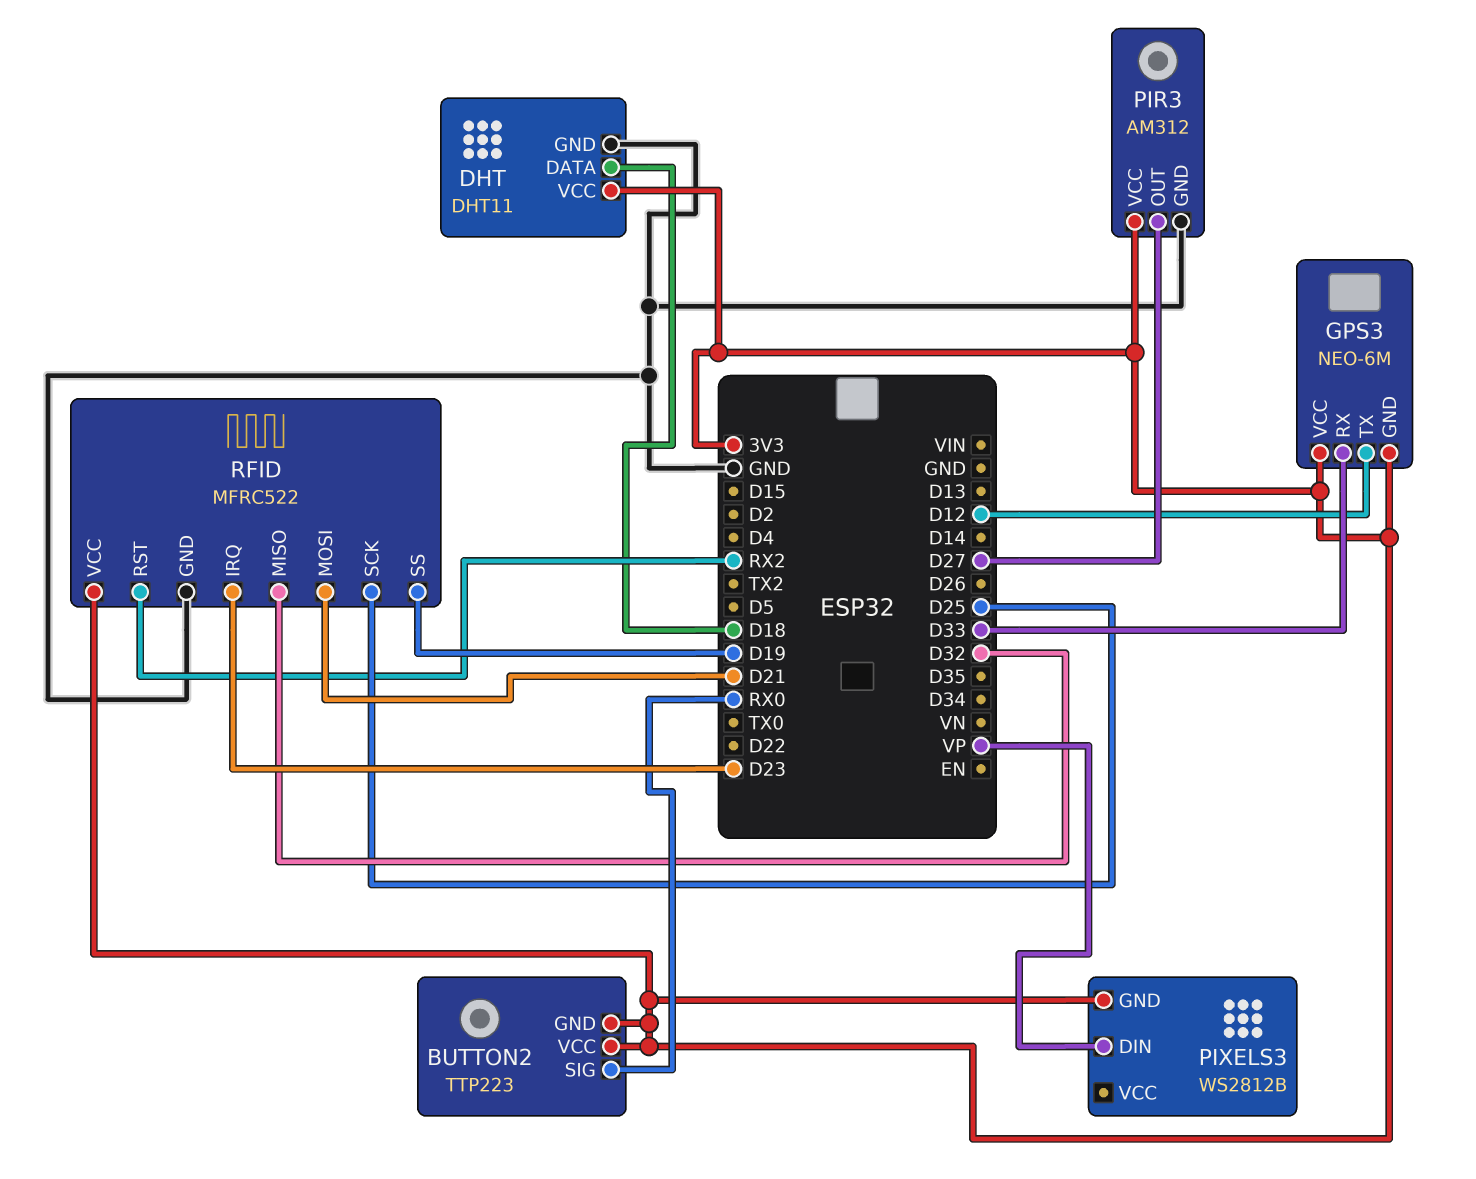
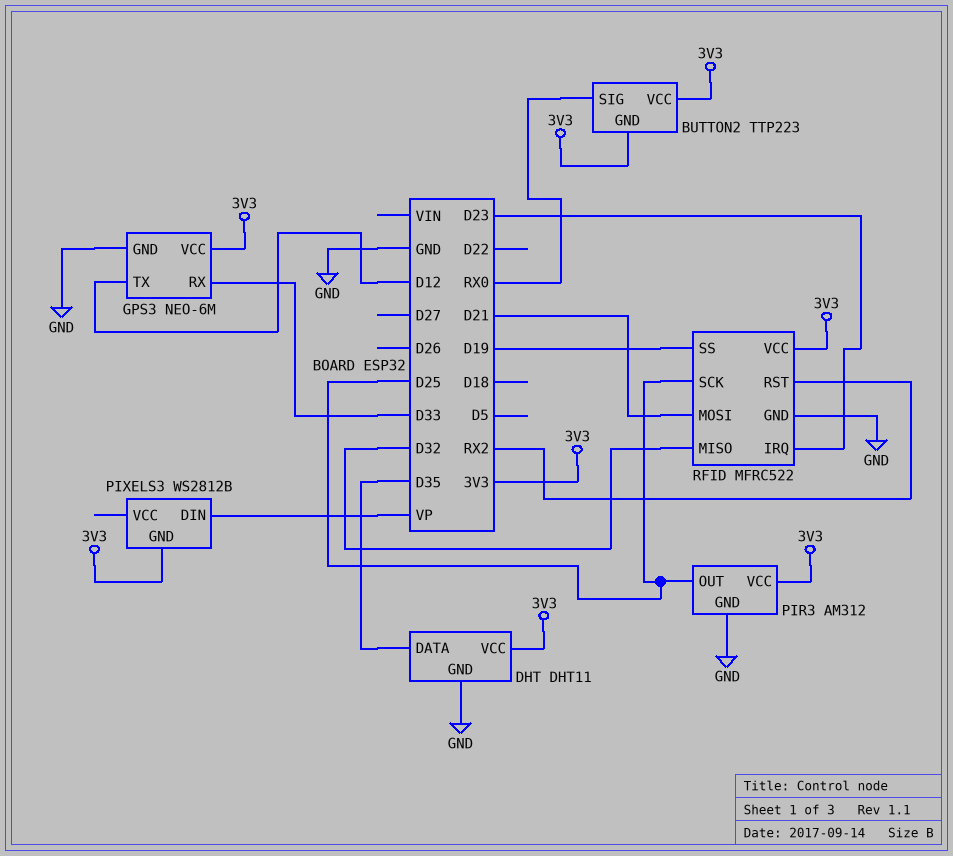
DHT pin DATA: D18 -> D35
GPS3 pin GND: 3V3 -> GND
PIR3 pin OUT: D27 -> D25

